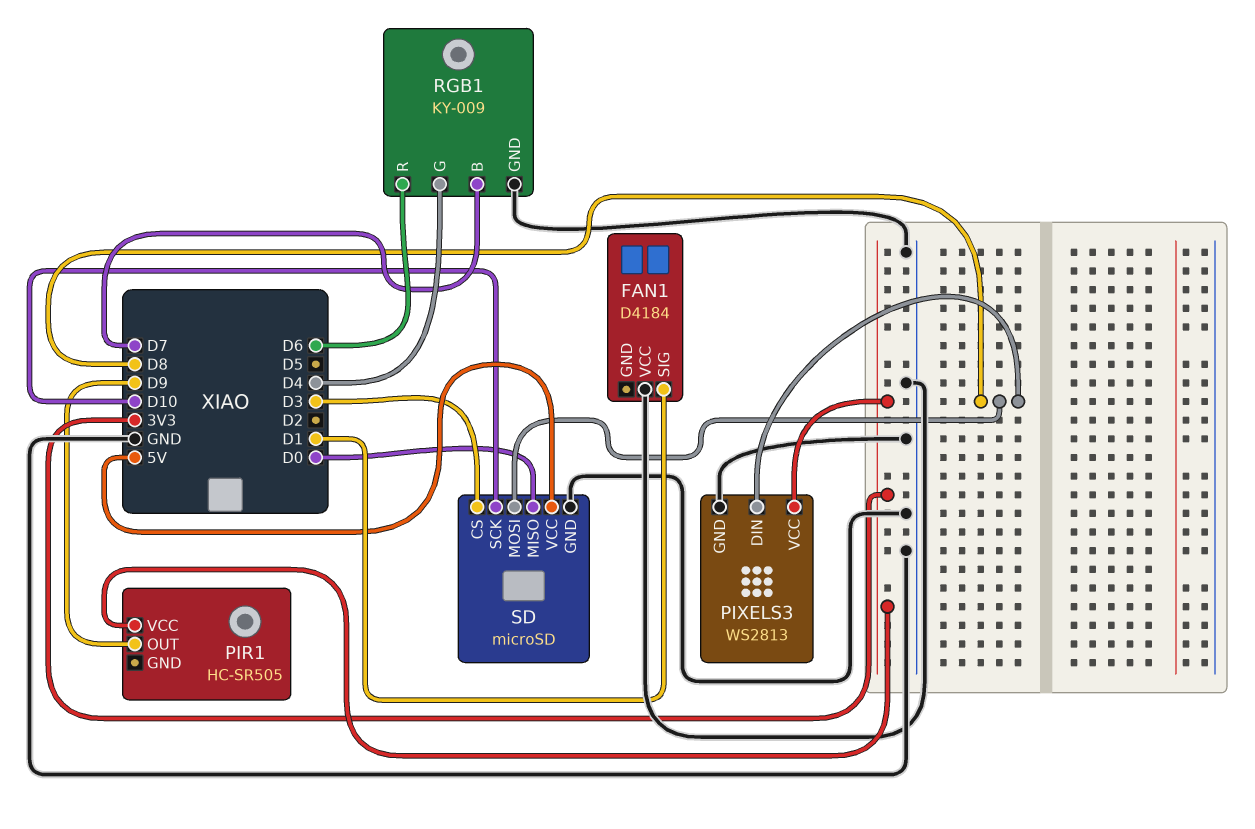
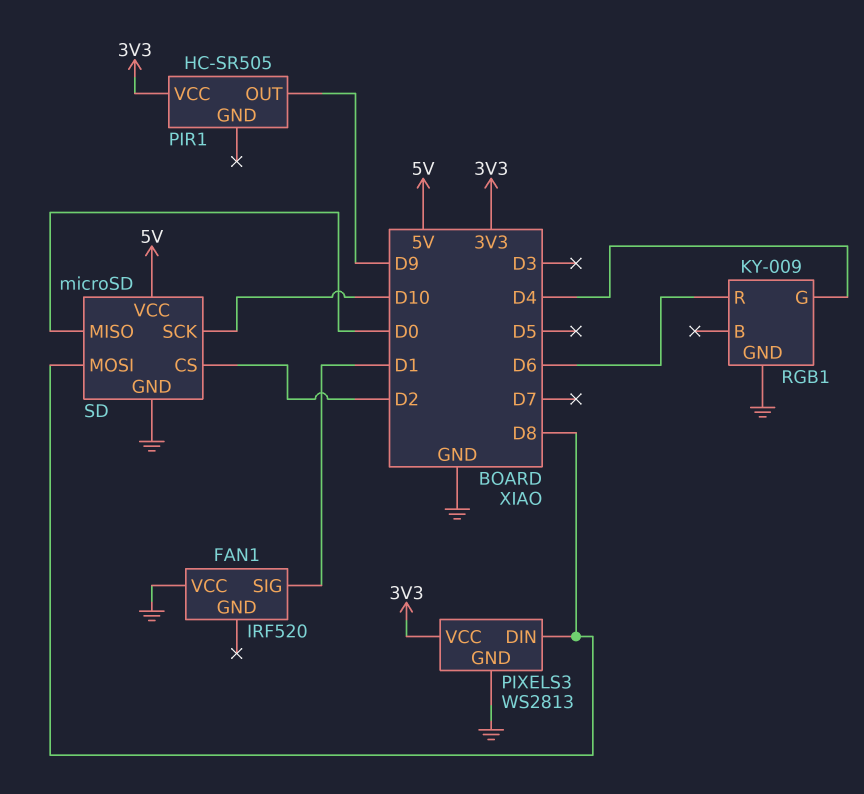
FAN1: D4184 -> IRF520
RGB1 pin B: D7 -> none
SD pin CS: D3 -> D2

